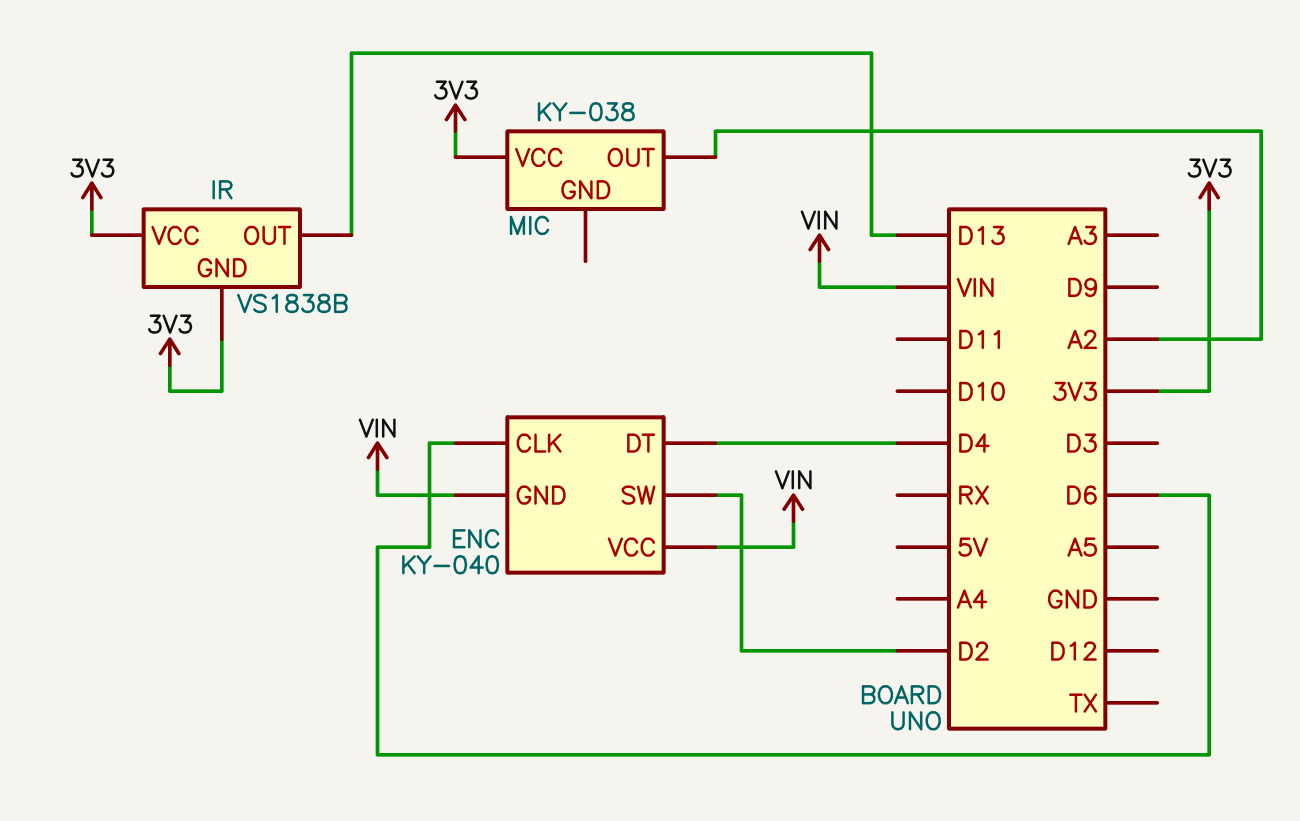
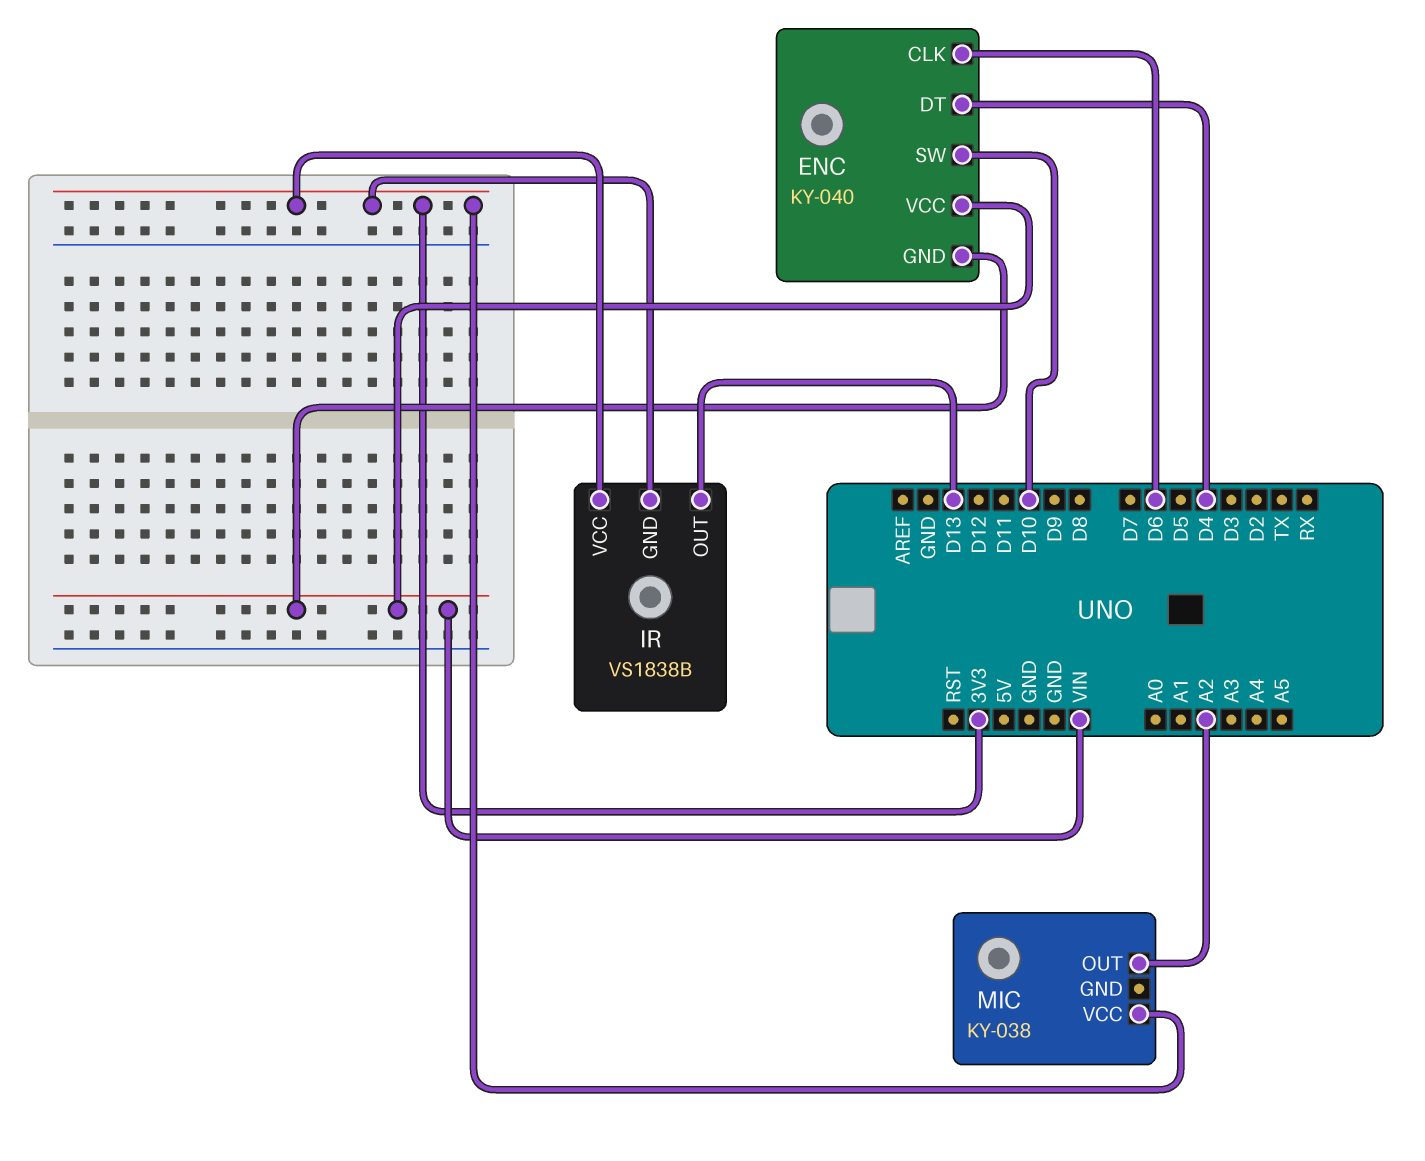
ENC pin SW: D2 -> D10

